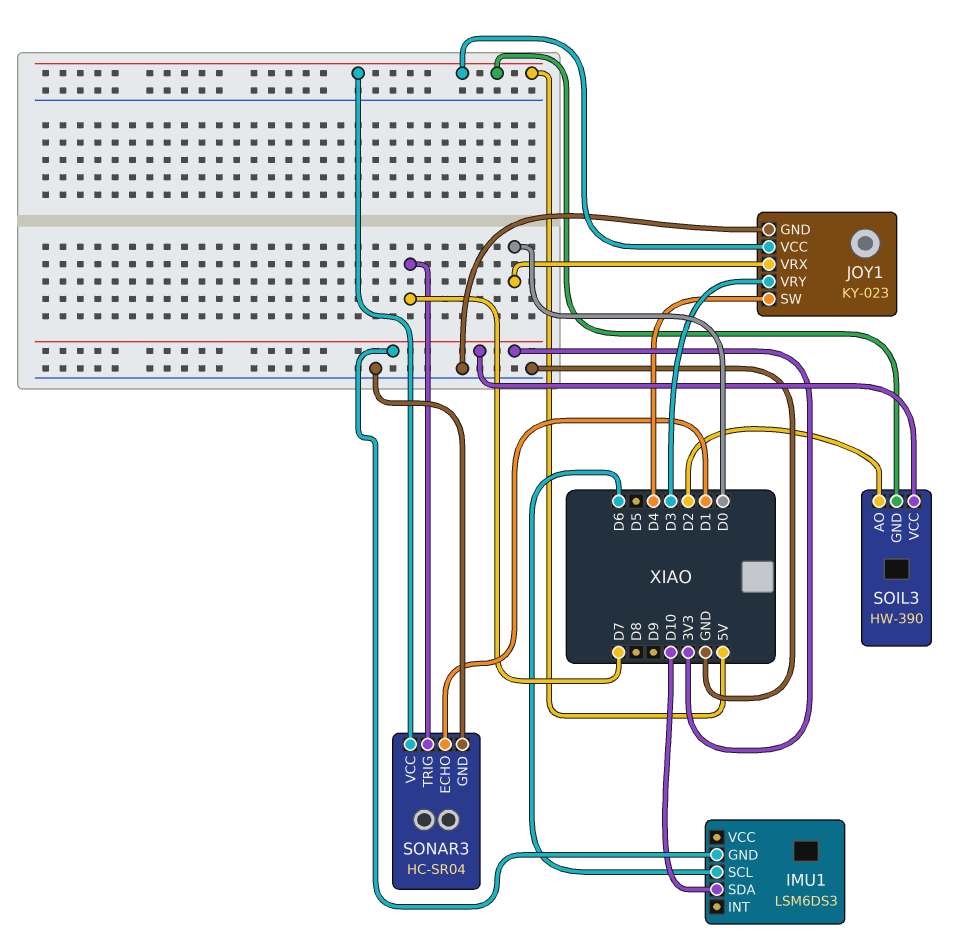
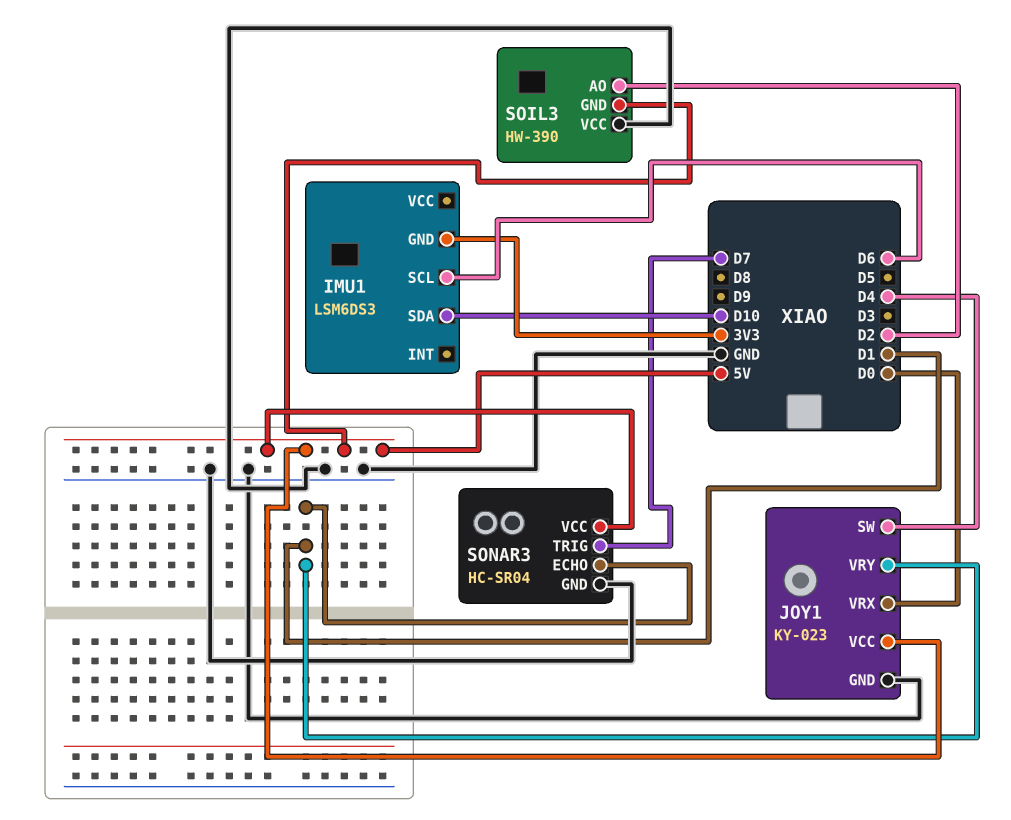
JOY1 pin VRY: D3 -> D1
SOIL3 pin VCC: 3V3 -> GND

